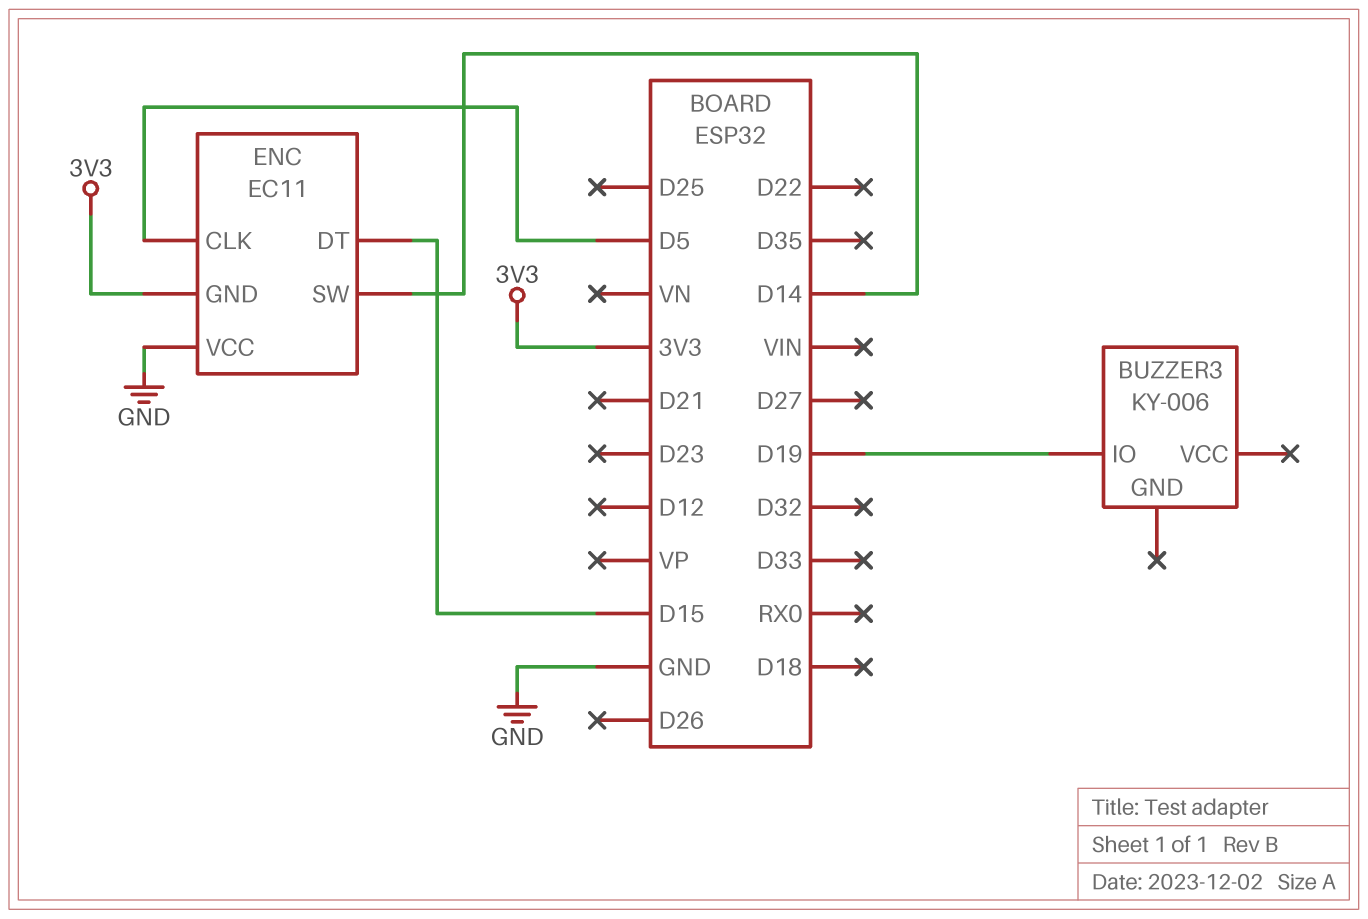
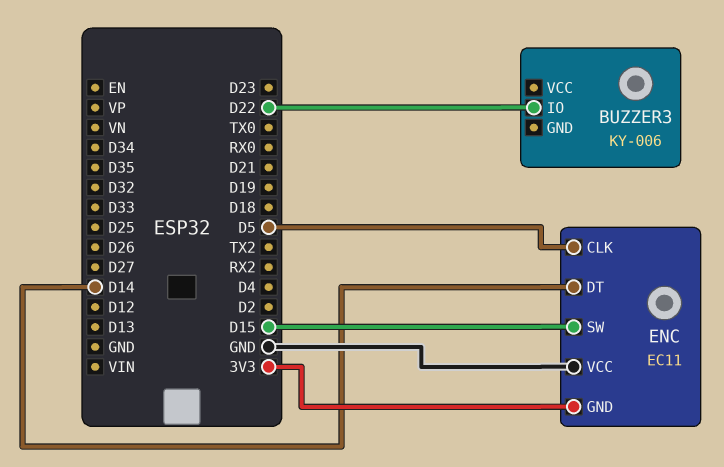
BUZZER3 pin IO: D19 -> D22
ENC pin DT: D15 -> D14
ENC pin SW: D14 -> D15

